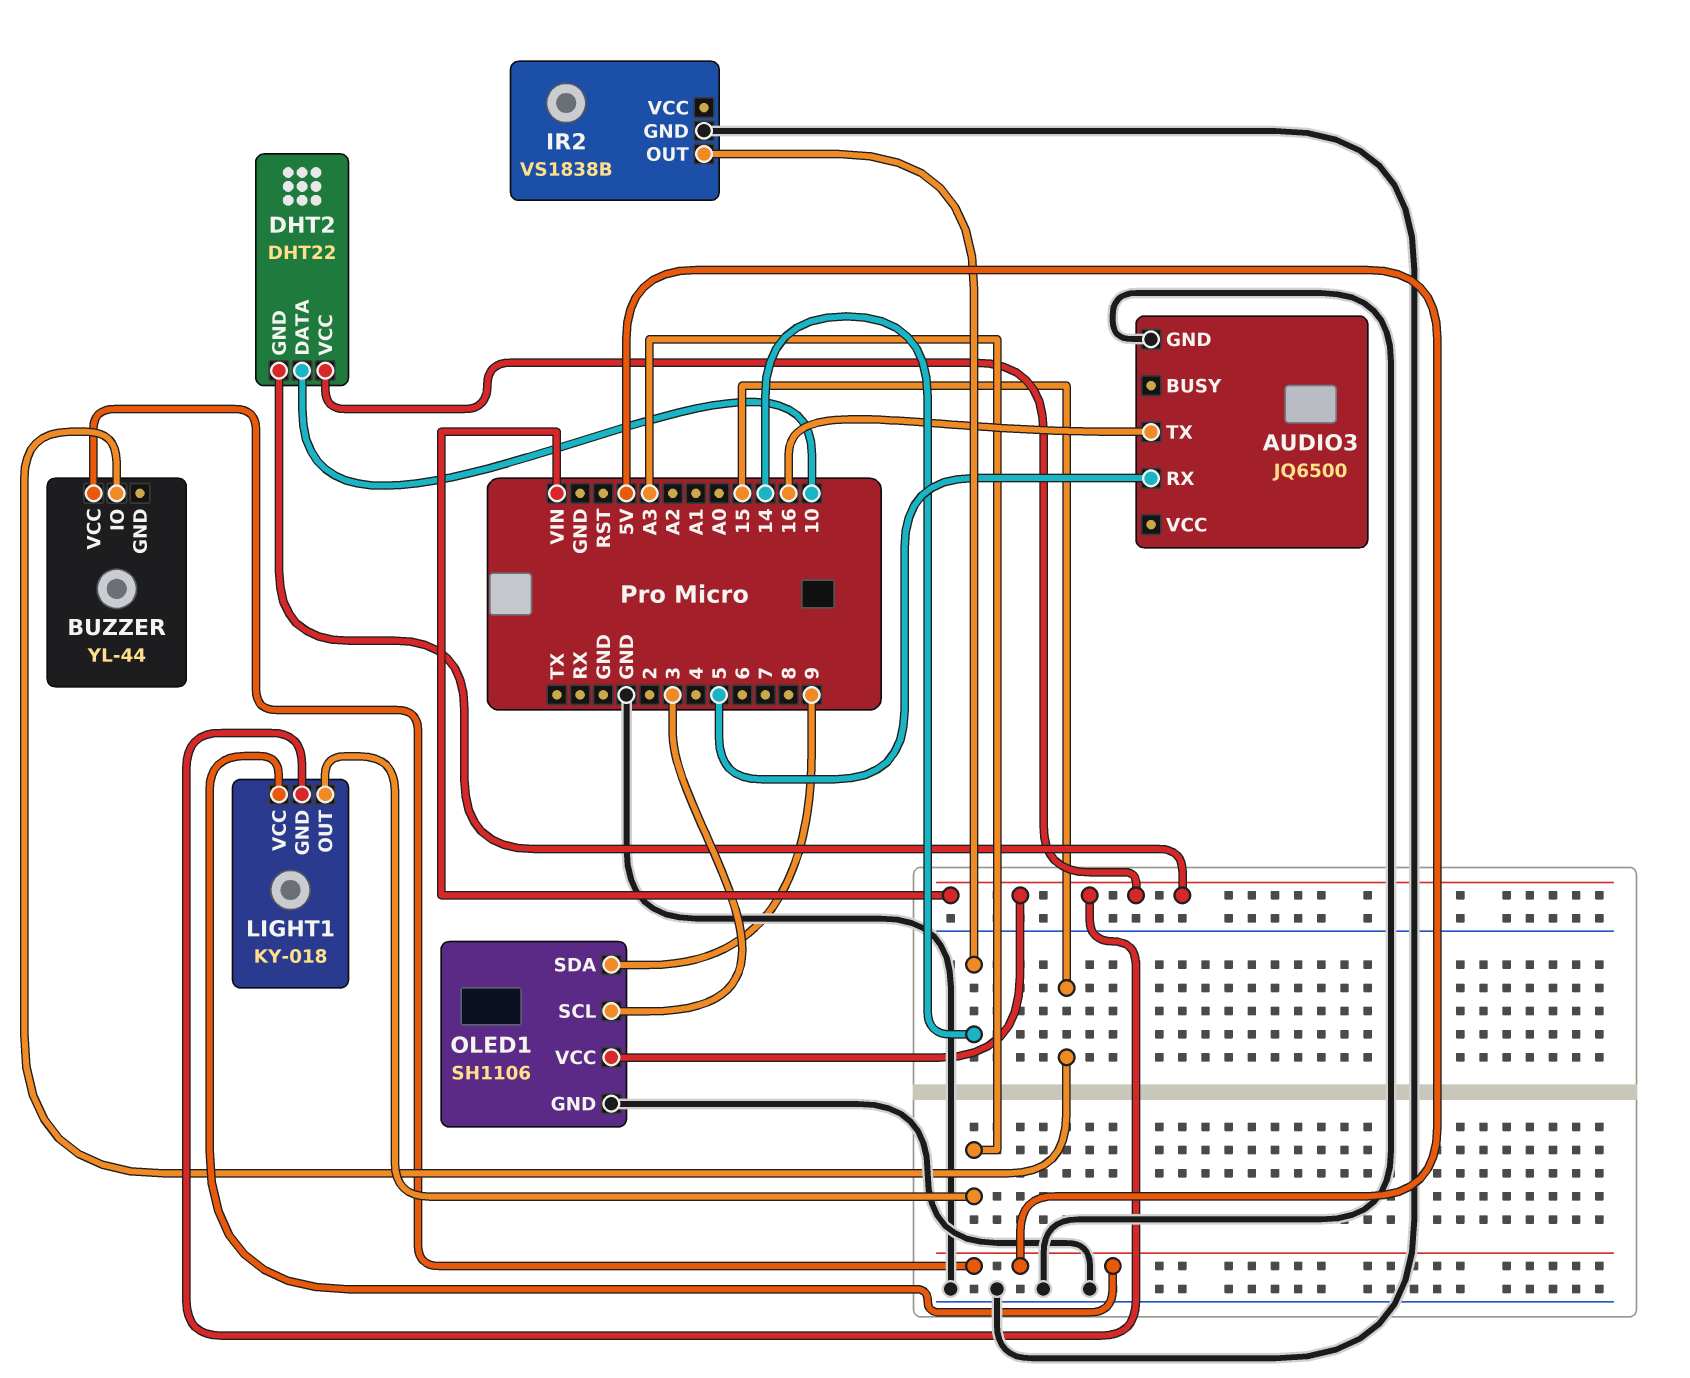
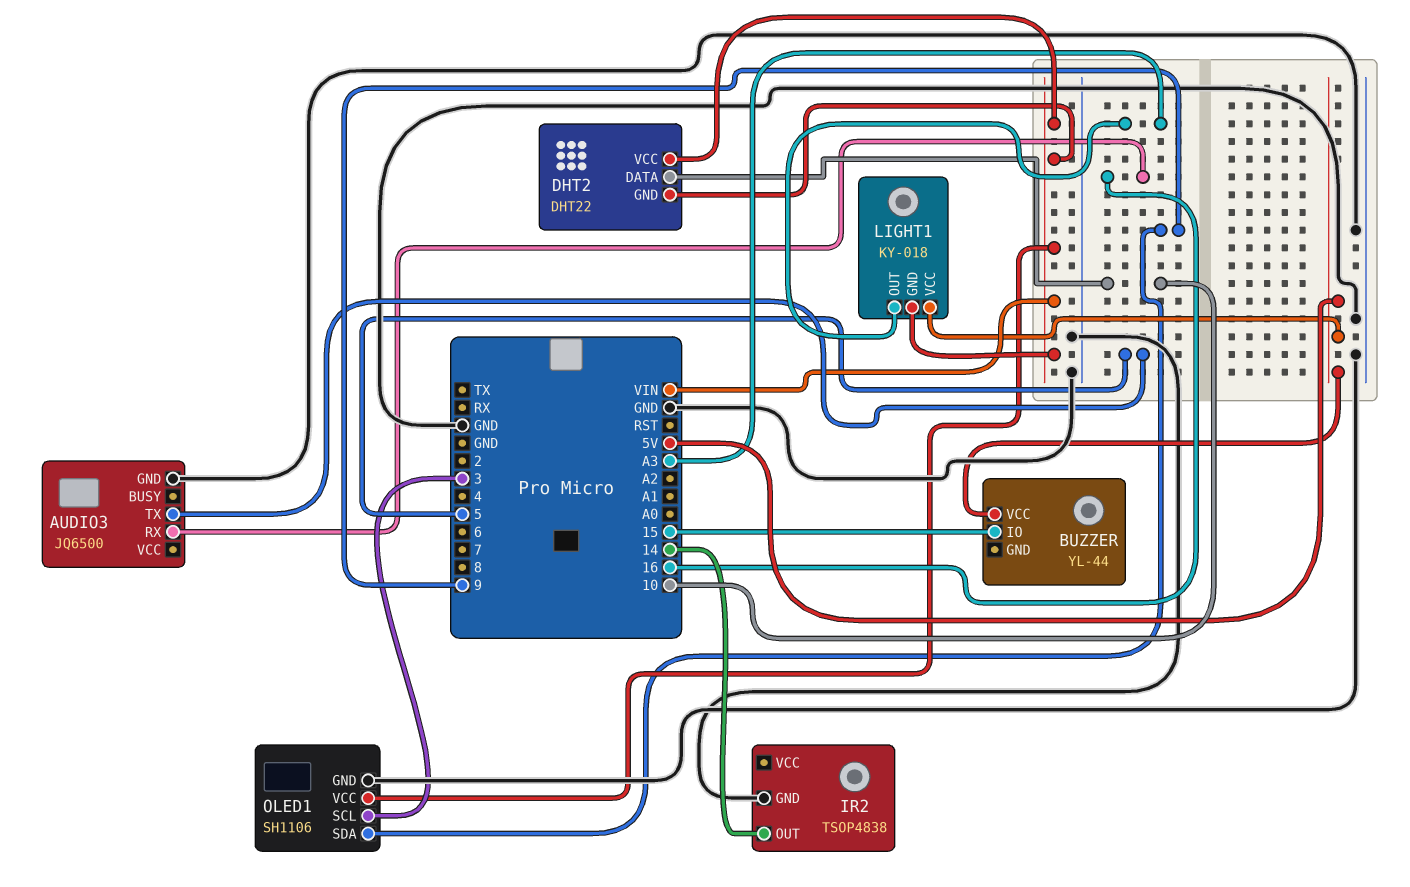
AUDIO3 pin RX: 5 -> 16
AUDIO3 pin TX: 16 -> 5
IR2: VS1838B -> TSOP4838

